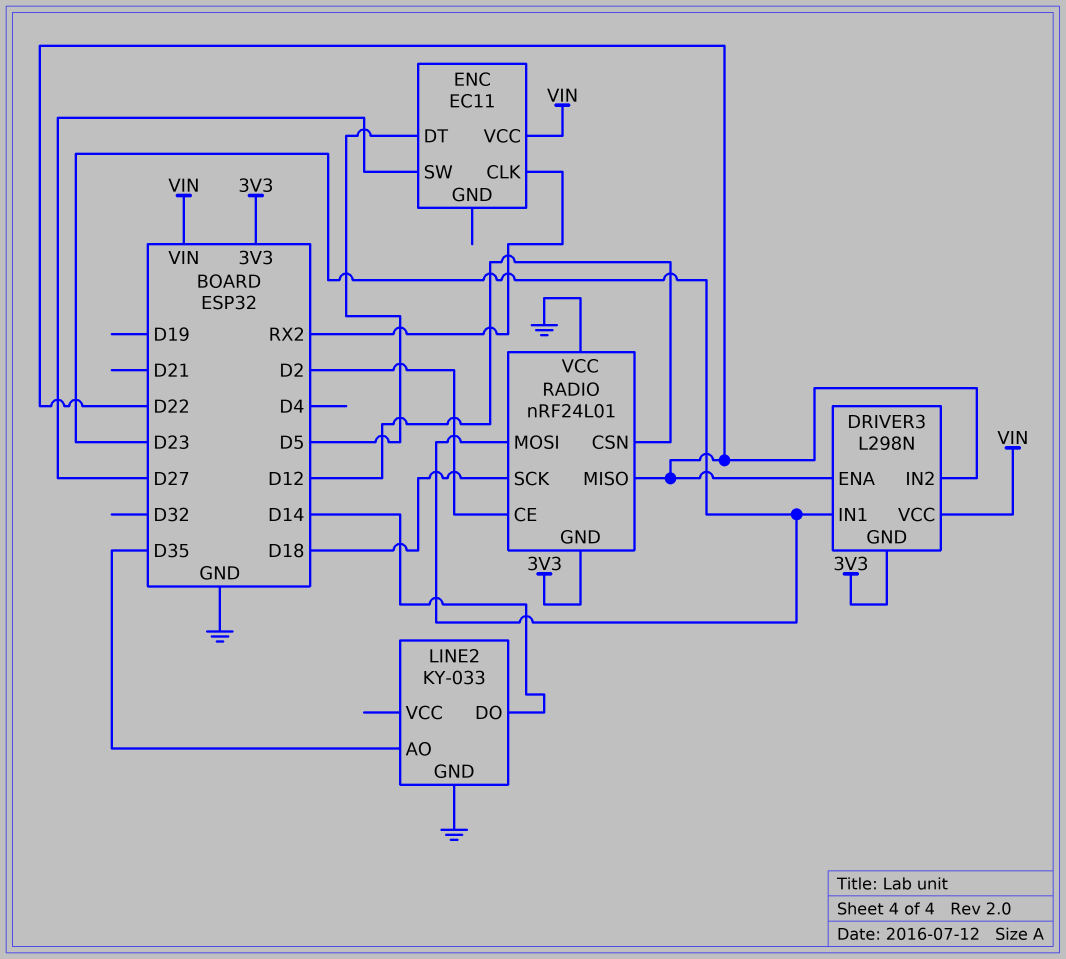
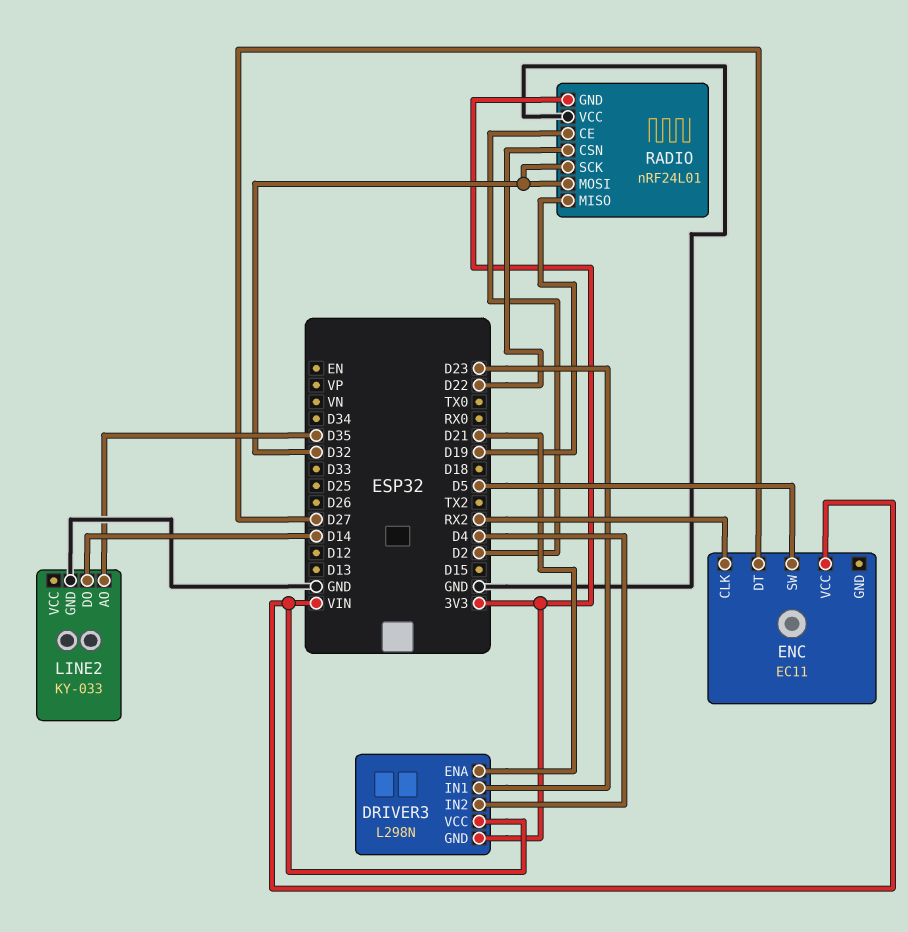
DRIVER3 pin ENA: D22 -> D21
DRIVER3 pin IN2: D22 -> D4
ENC pin DT: D5 -> D27
ENC pin SW: D27 -> D5
RADIO pin CSN: D12 -> D22
RADIO pin MISO: D22 -> D19
RADIO pin MOSI: D23 -> D32
RADIO pin SCK: D18 -> D32

